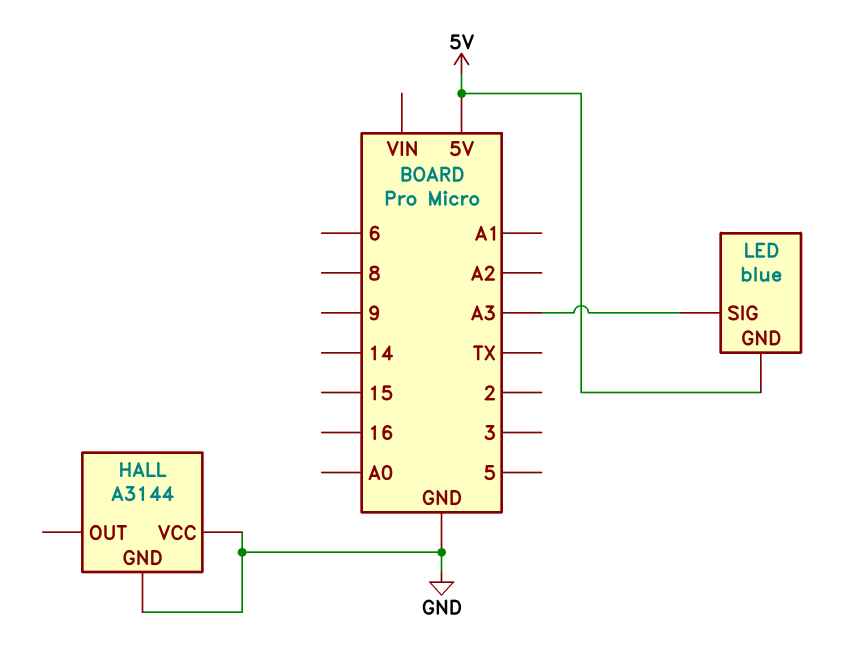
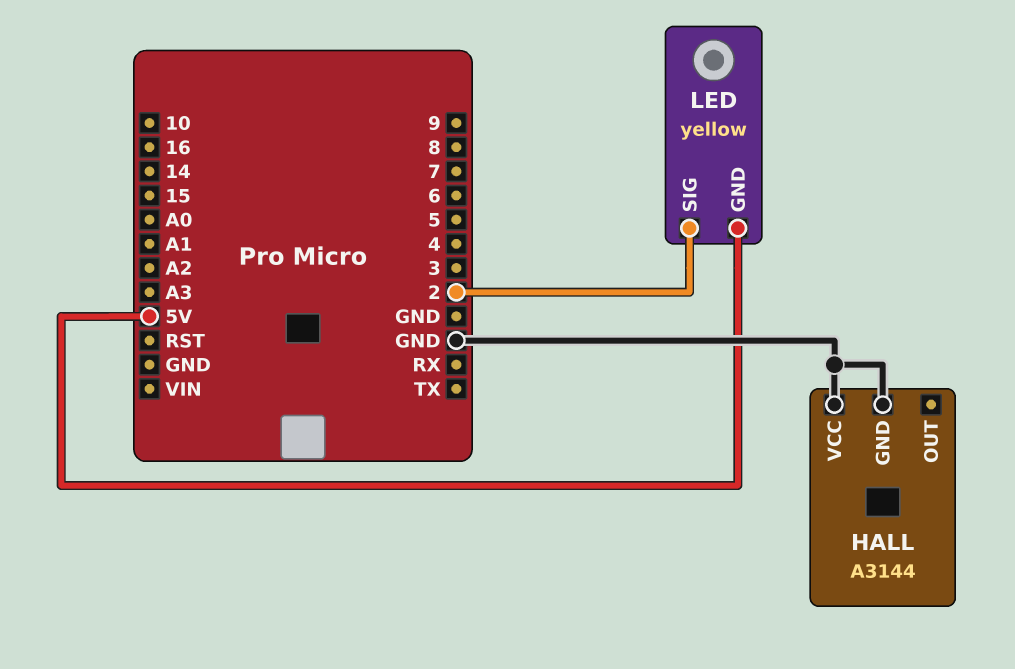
LED: blue -> yellow
LED pin SIG: A3 -> 2

